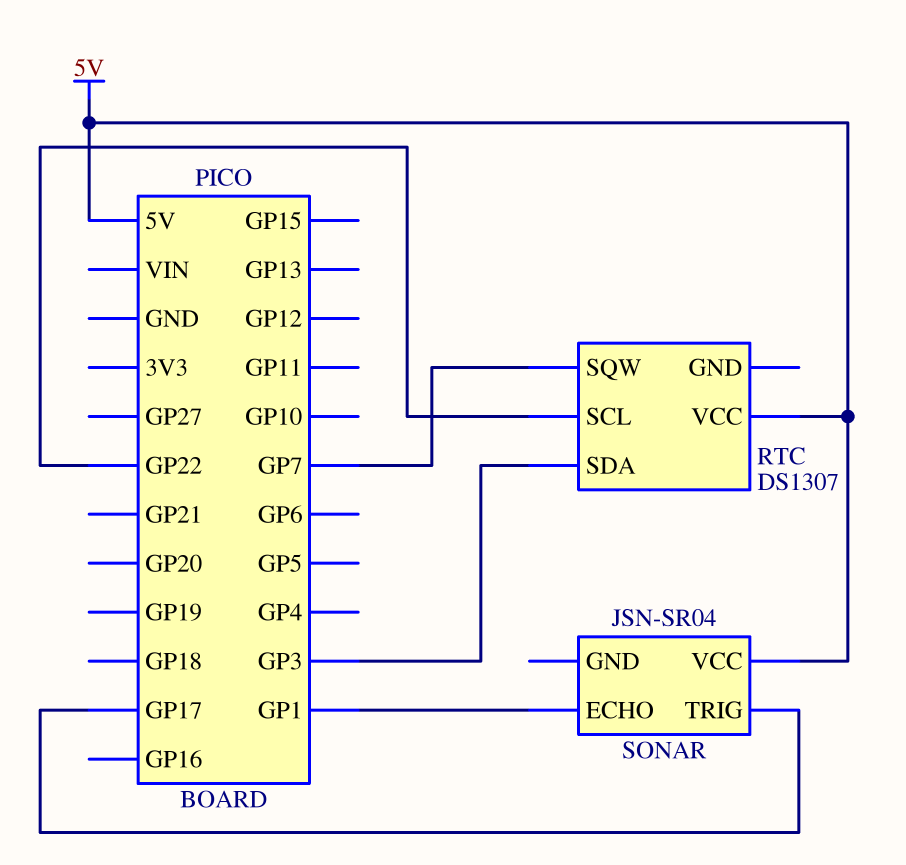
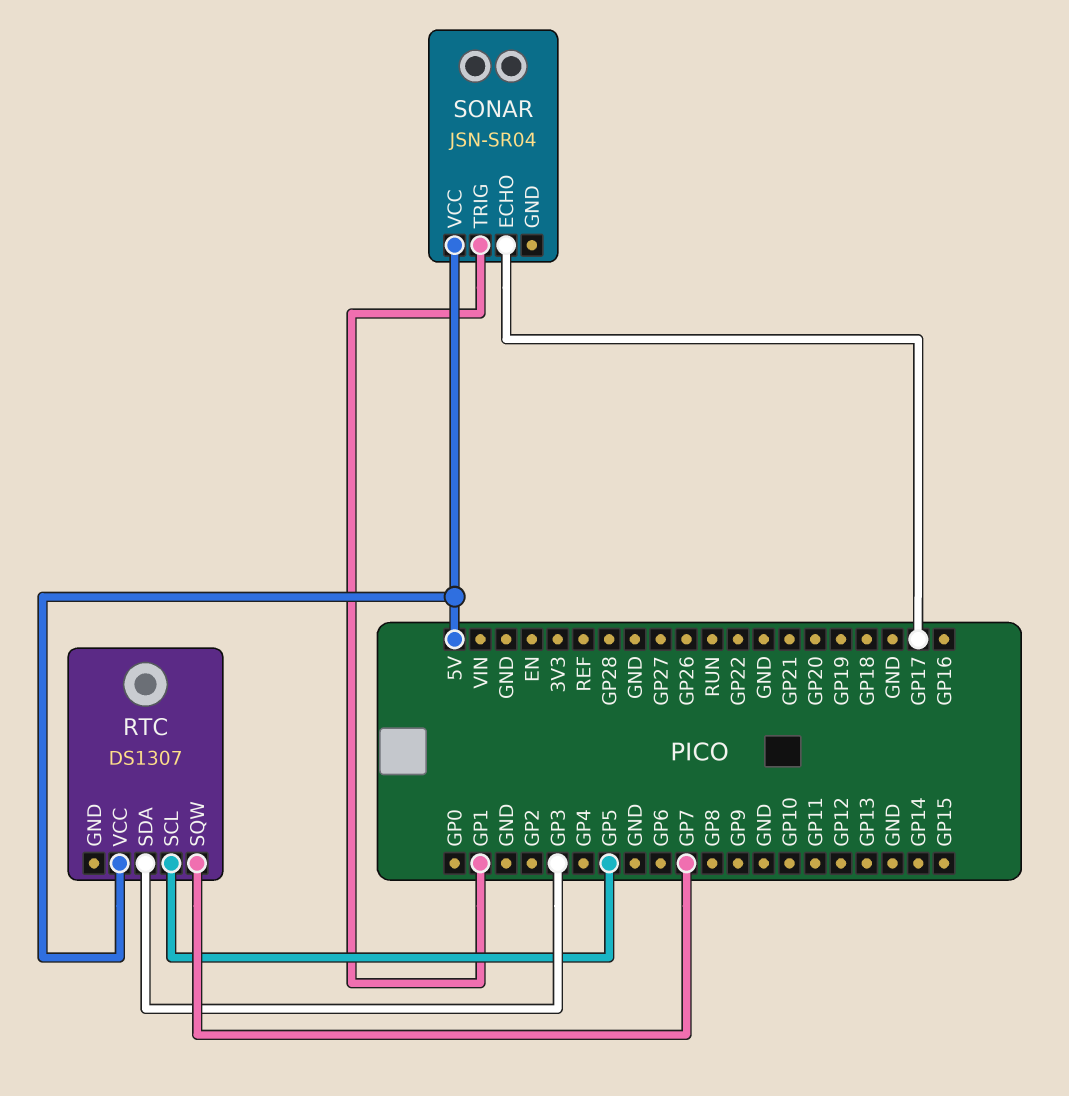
RTC pin SCL: GP22 -> GP5
SONAR pin ECHO: GP1 -> GP17
SONAR pin TRIG: GP17 -> GP1

